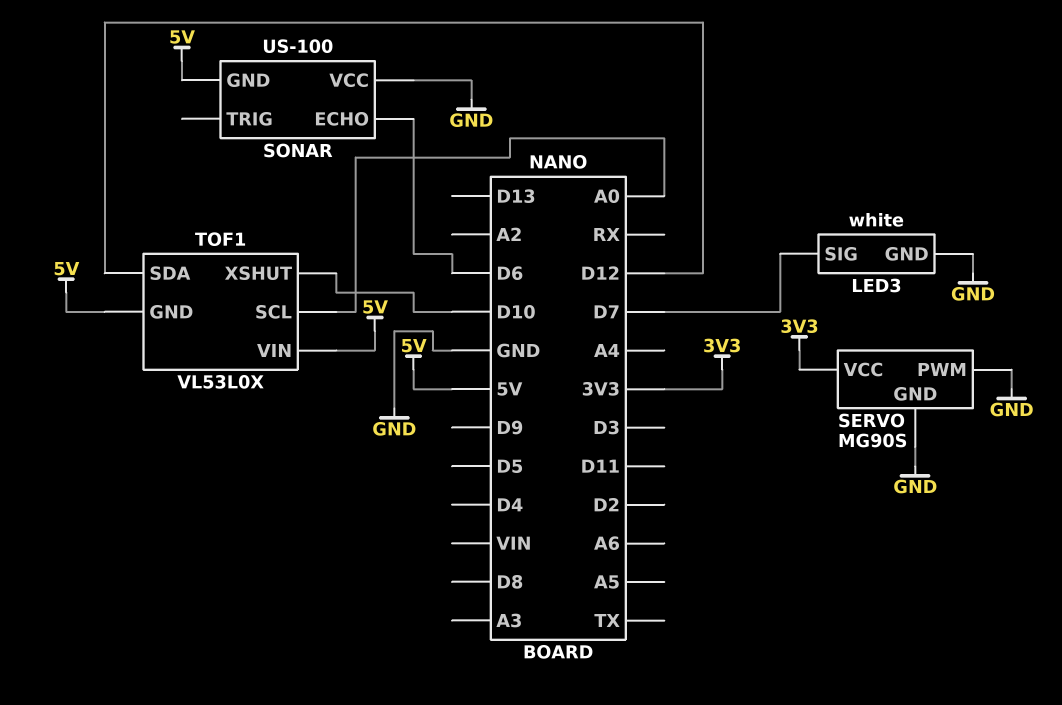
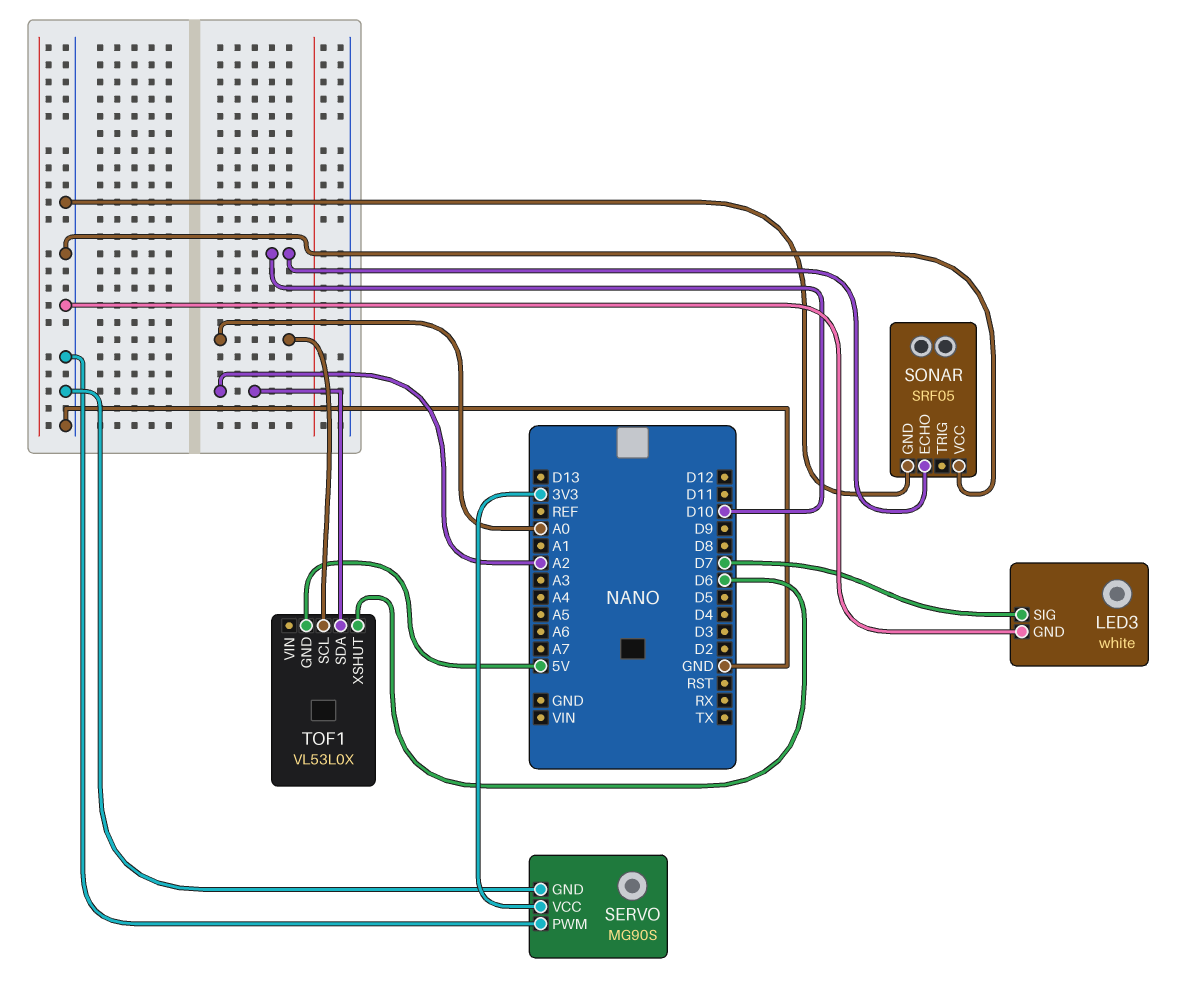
SONAR: US-100 -> SRF05
SONAR pin ECHO: D6 -> D10
SONAR pin GND: 5V -> GND
TOF1 pin SDA: D12 -> A2
TOF1 pin VIN: 5V -> none
TOF1 pin XSHUT: D10 -> D6

